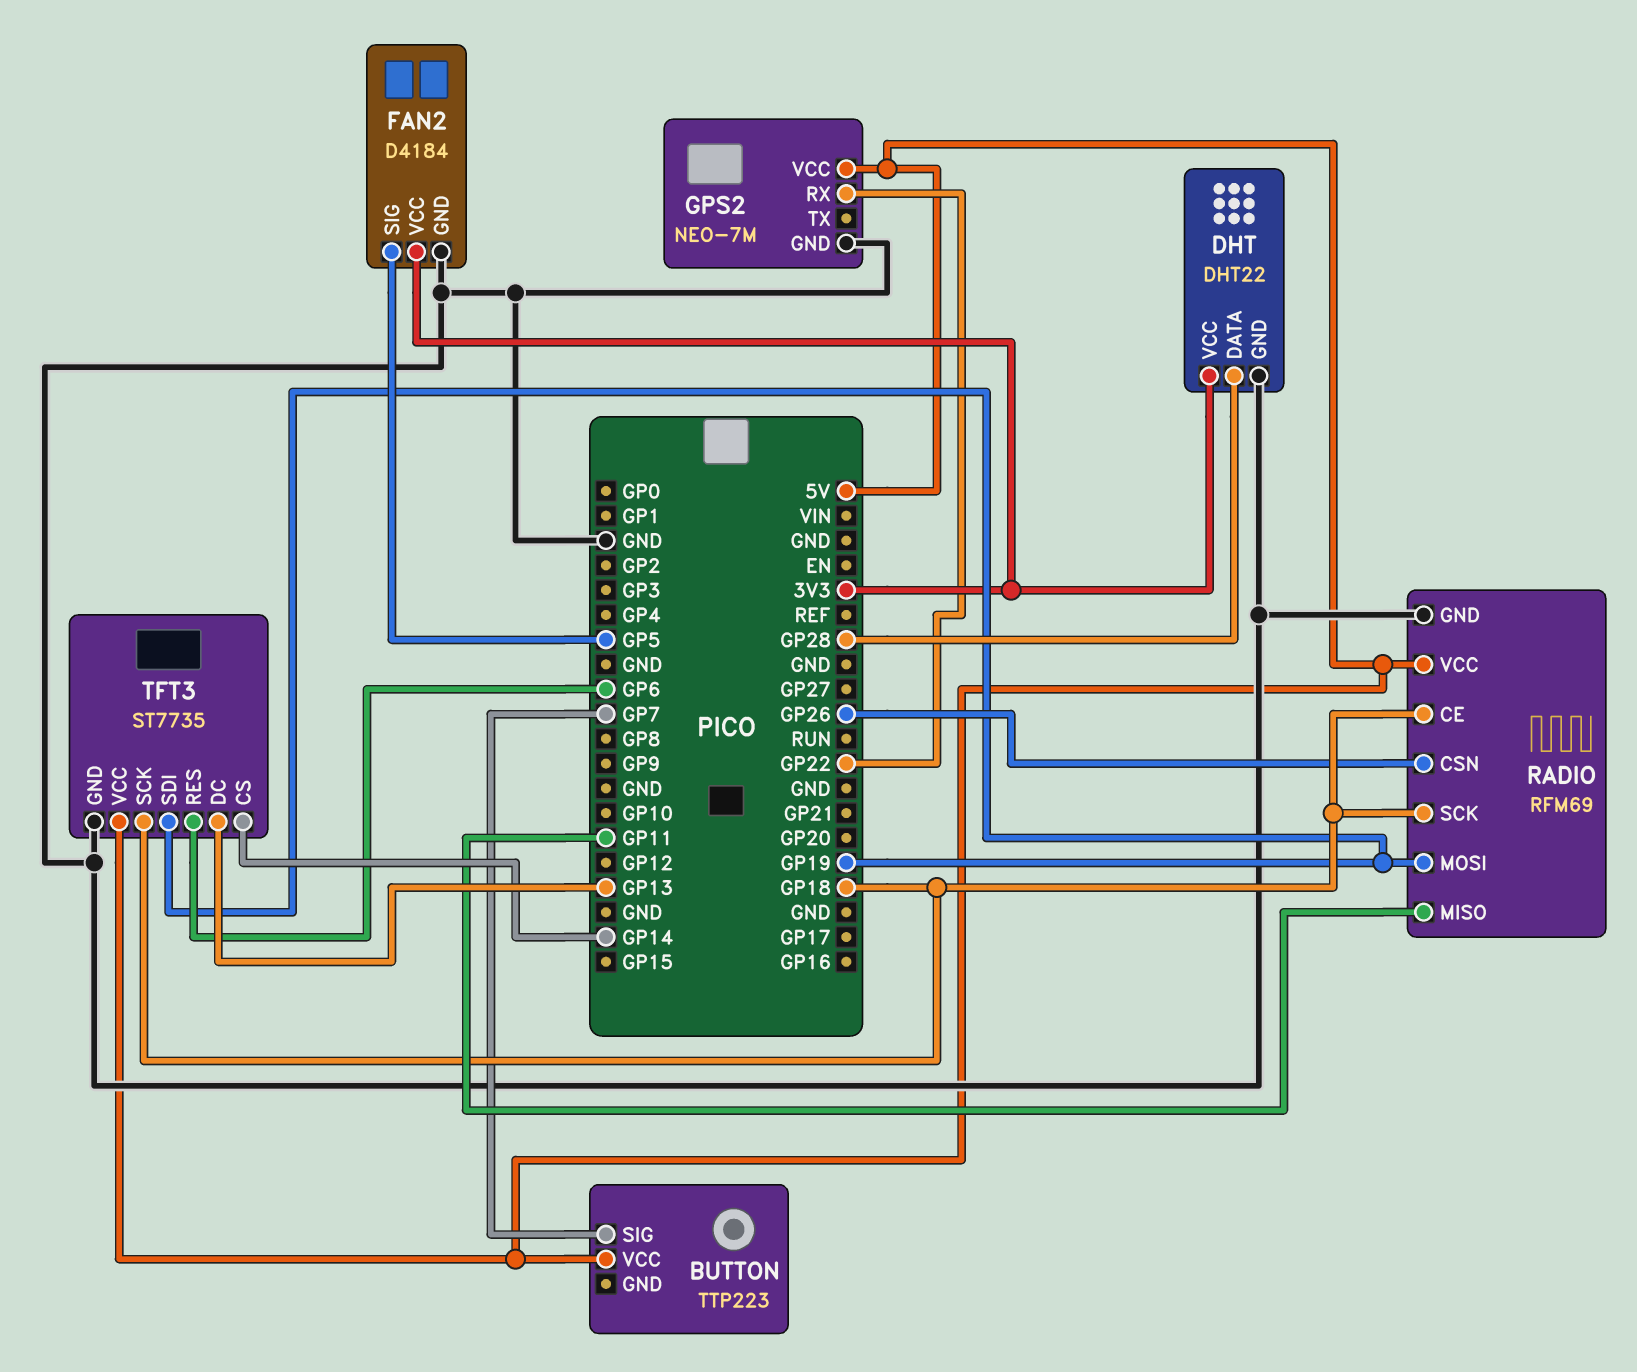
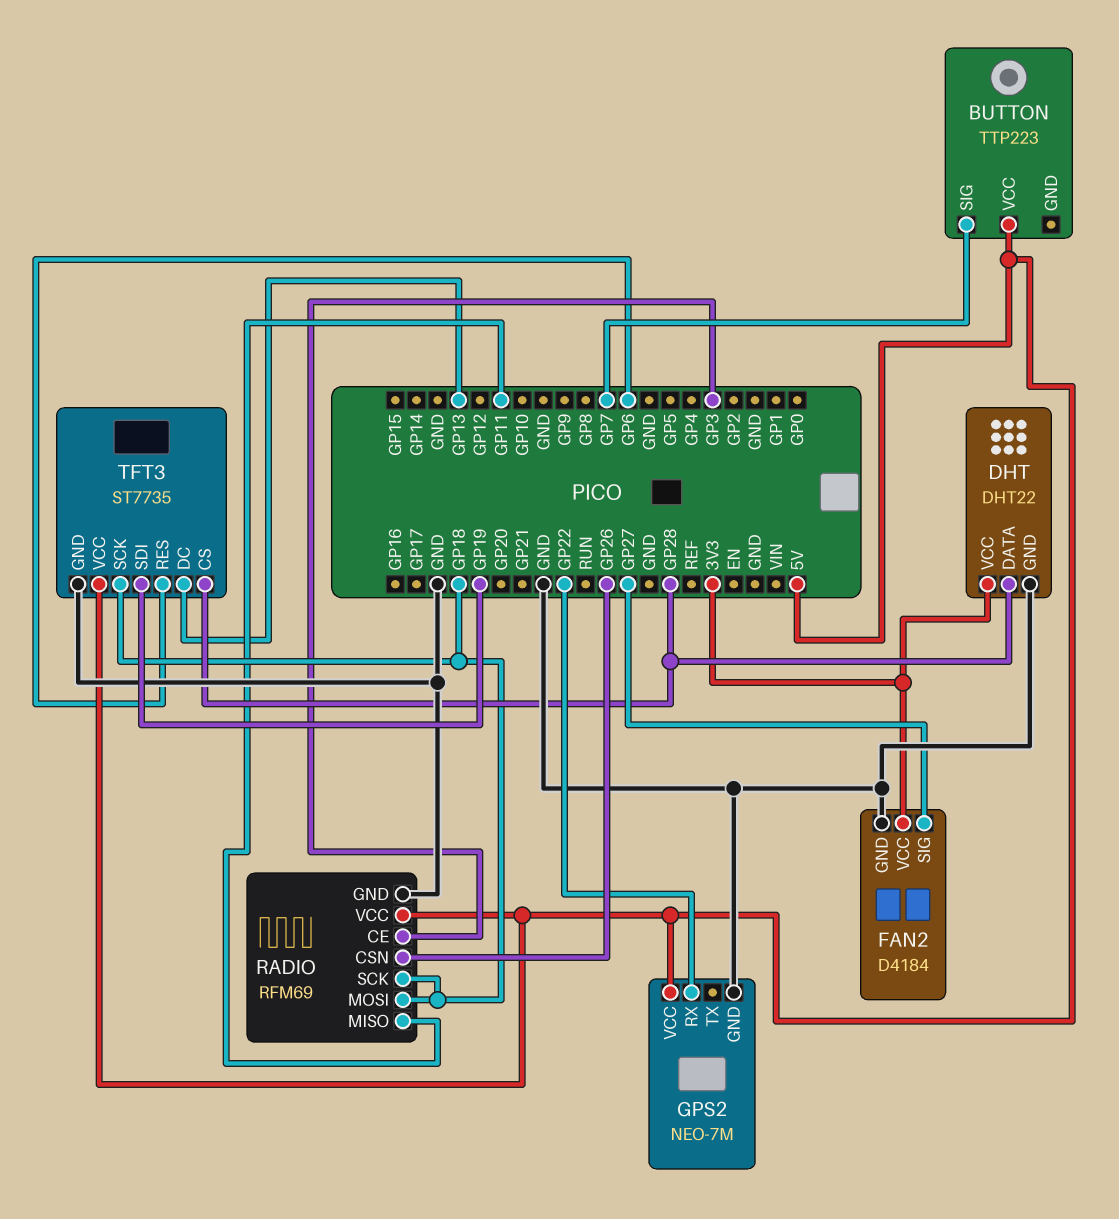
FAN2 pin SIG: GP5 -> GP27
RADIO pin CE: GP18 -> GP3
RADIO pin MOSI: GP19 -> GP18
TFT3 pin CS: GP14 -> GP28

